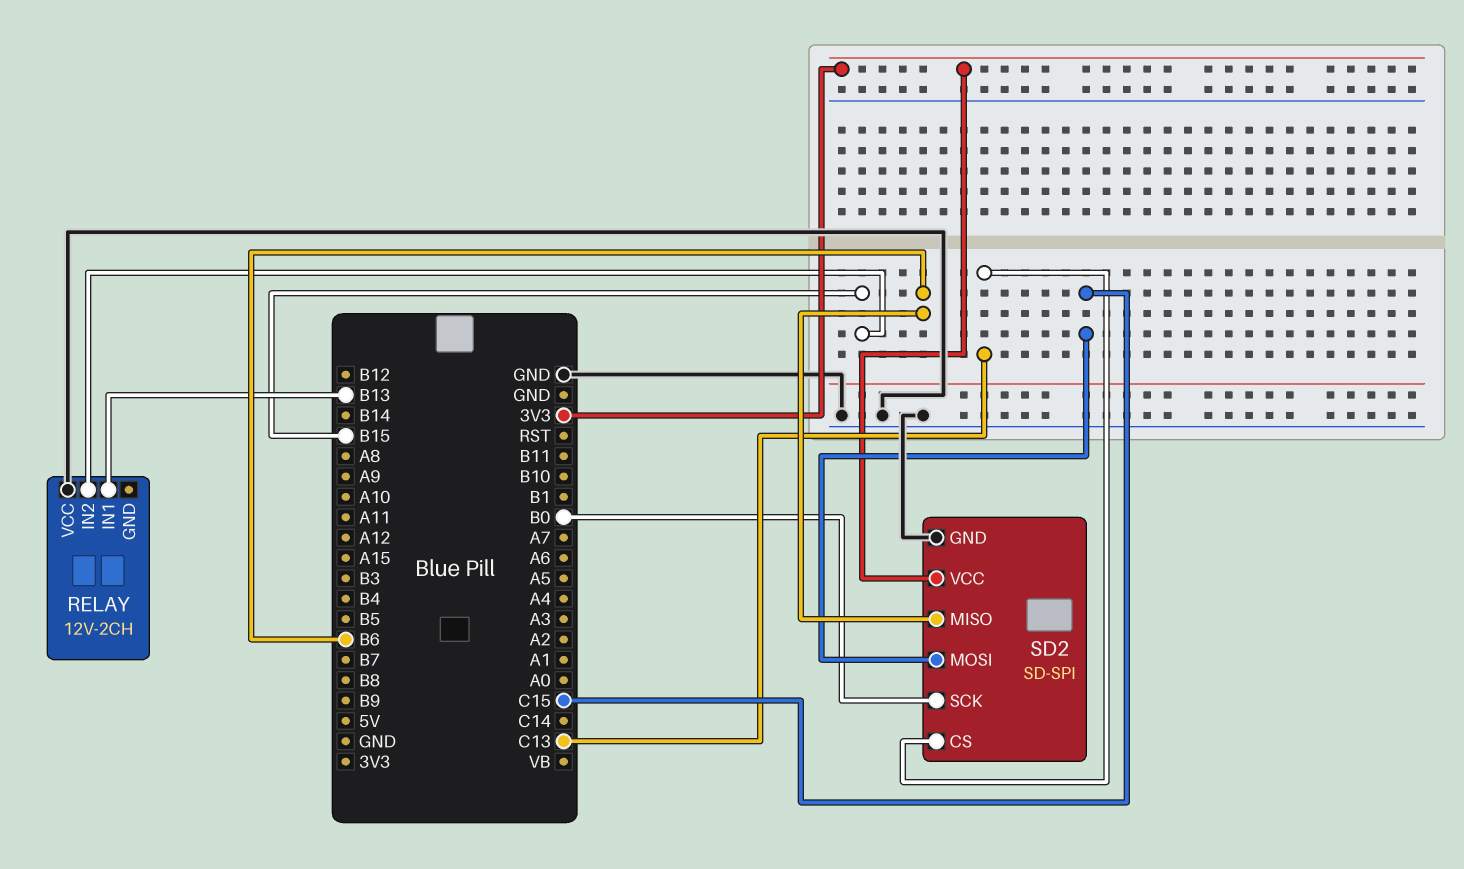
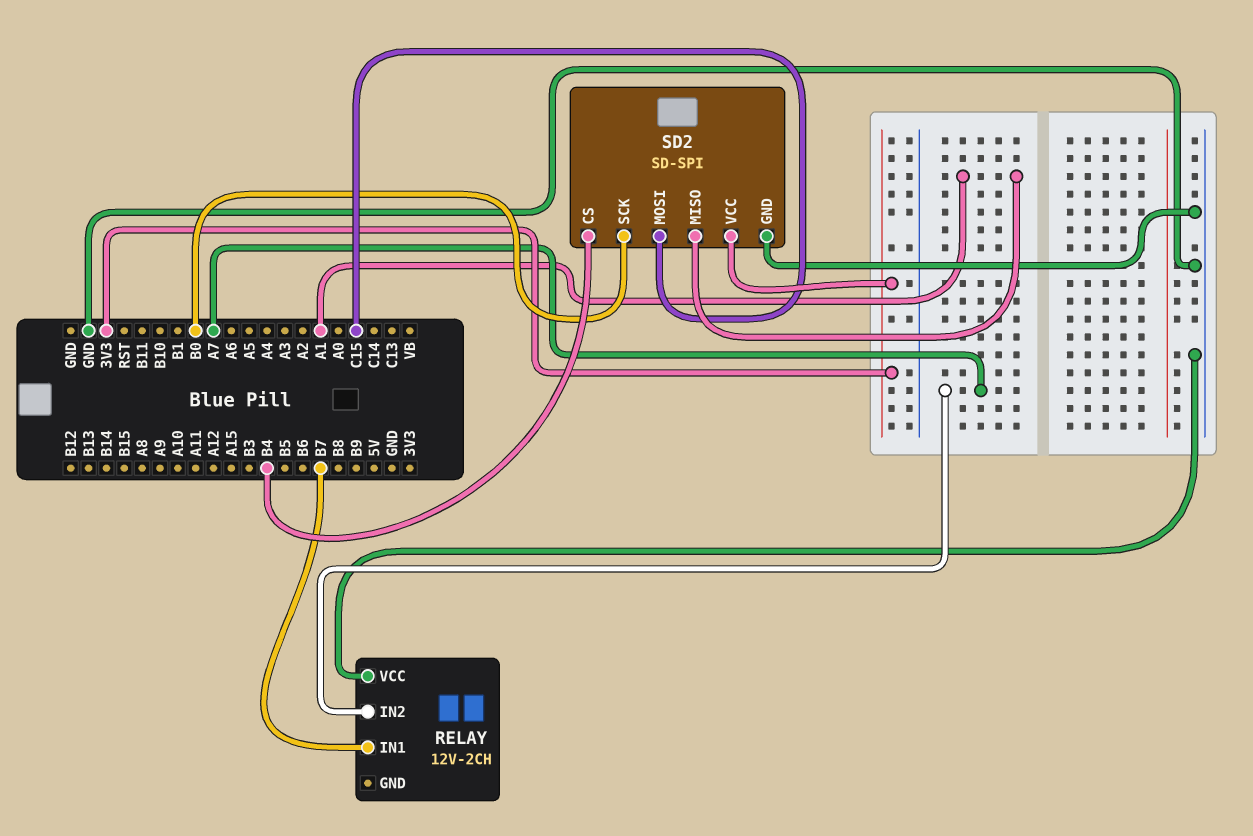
RELAY pin IN1: B13 -> B7
RELAY pin IN2: B15 -> A7
SD2 pin CS: C13 -> B4
SD2 pin MISO: B6 -> A1

